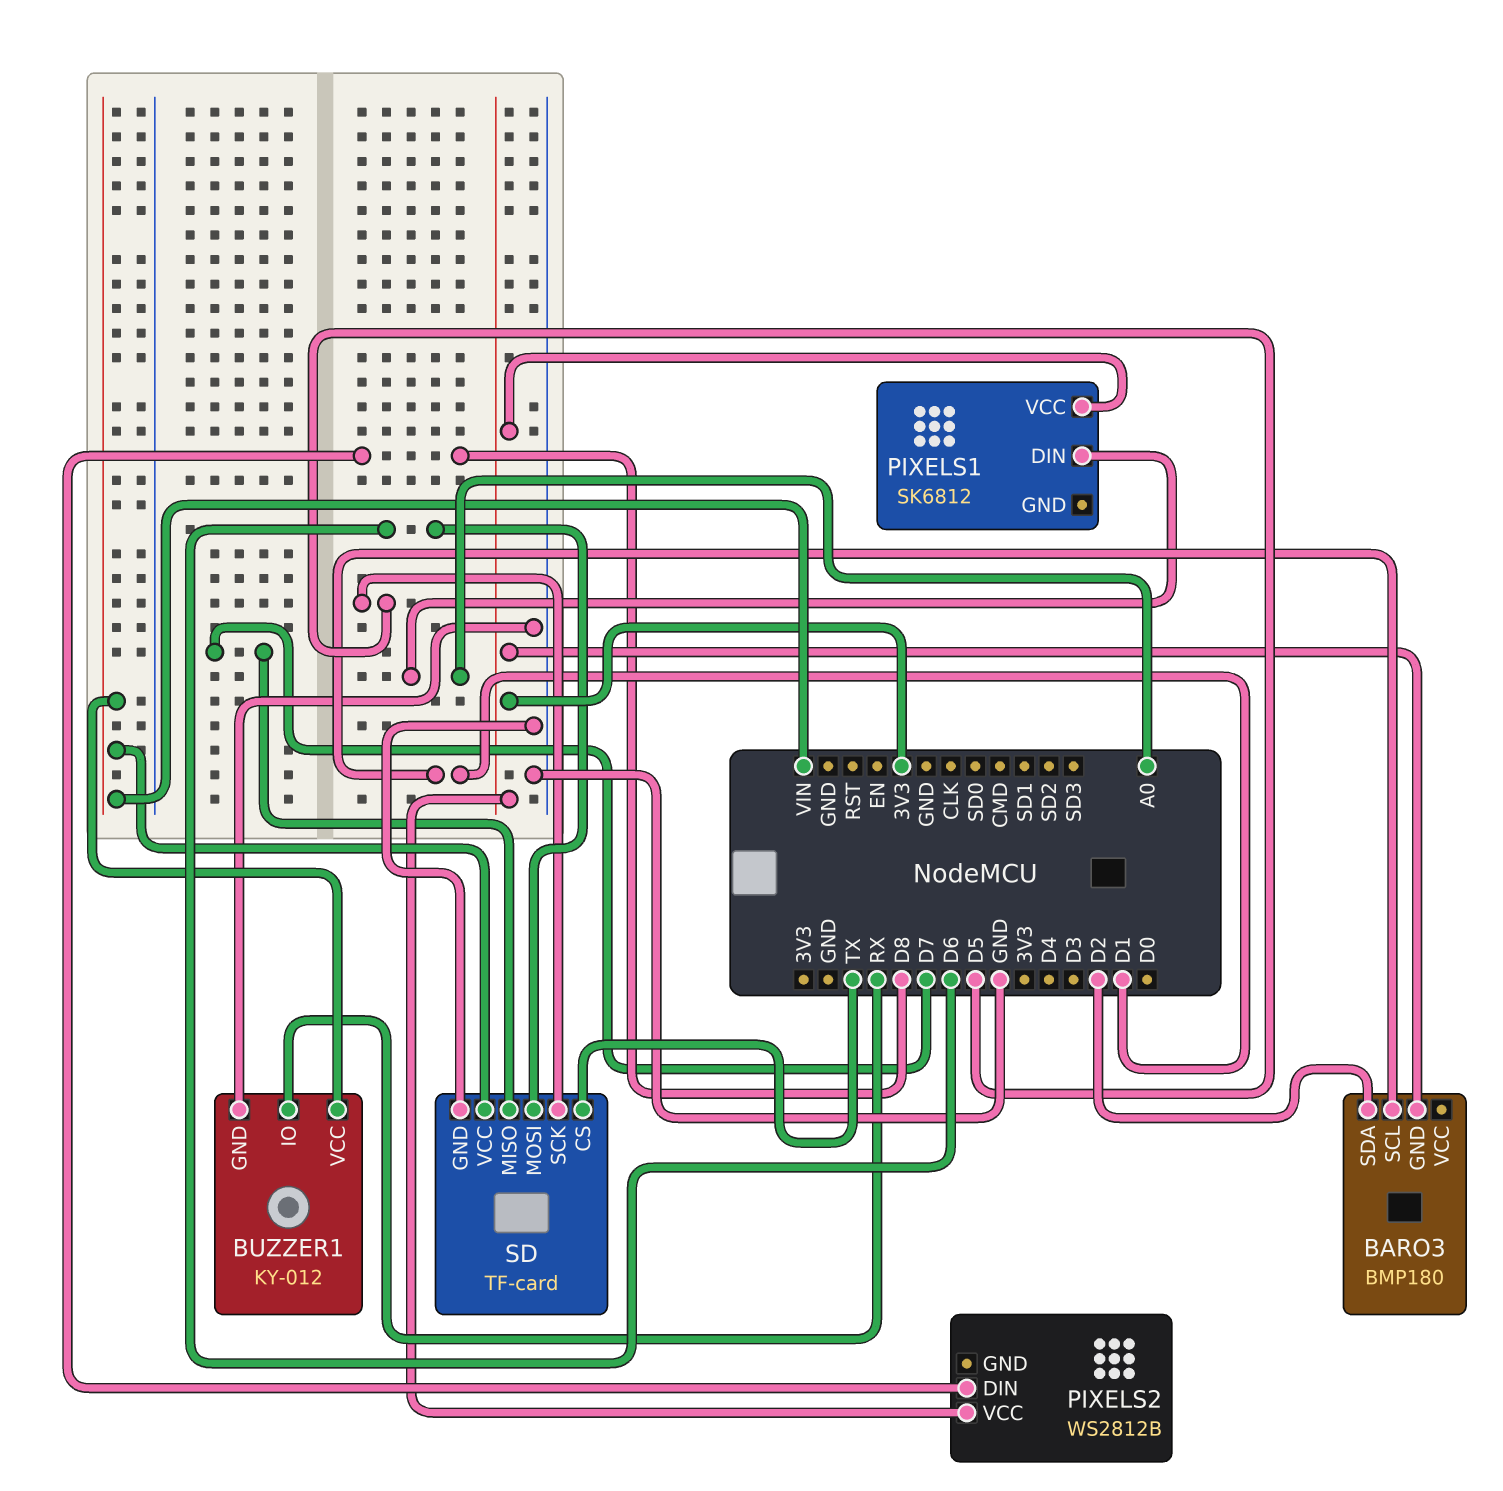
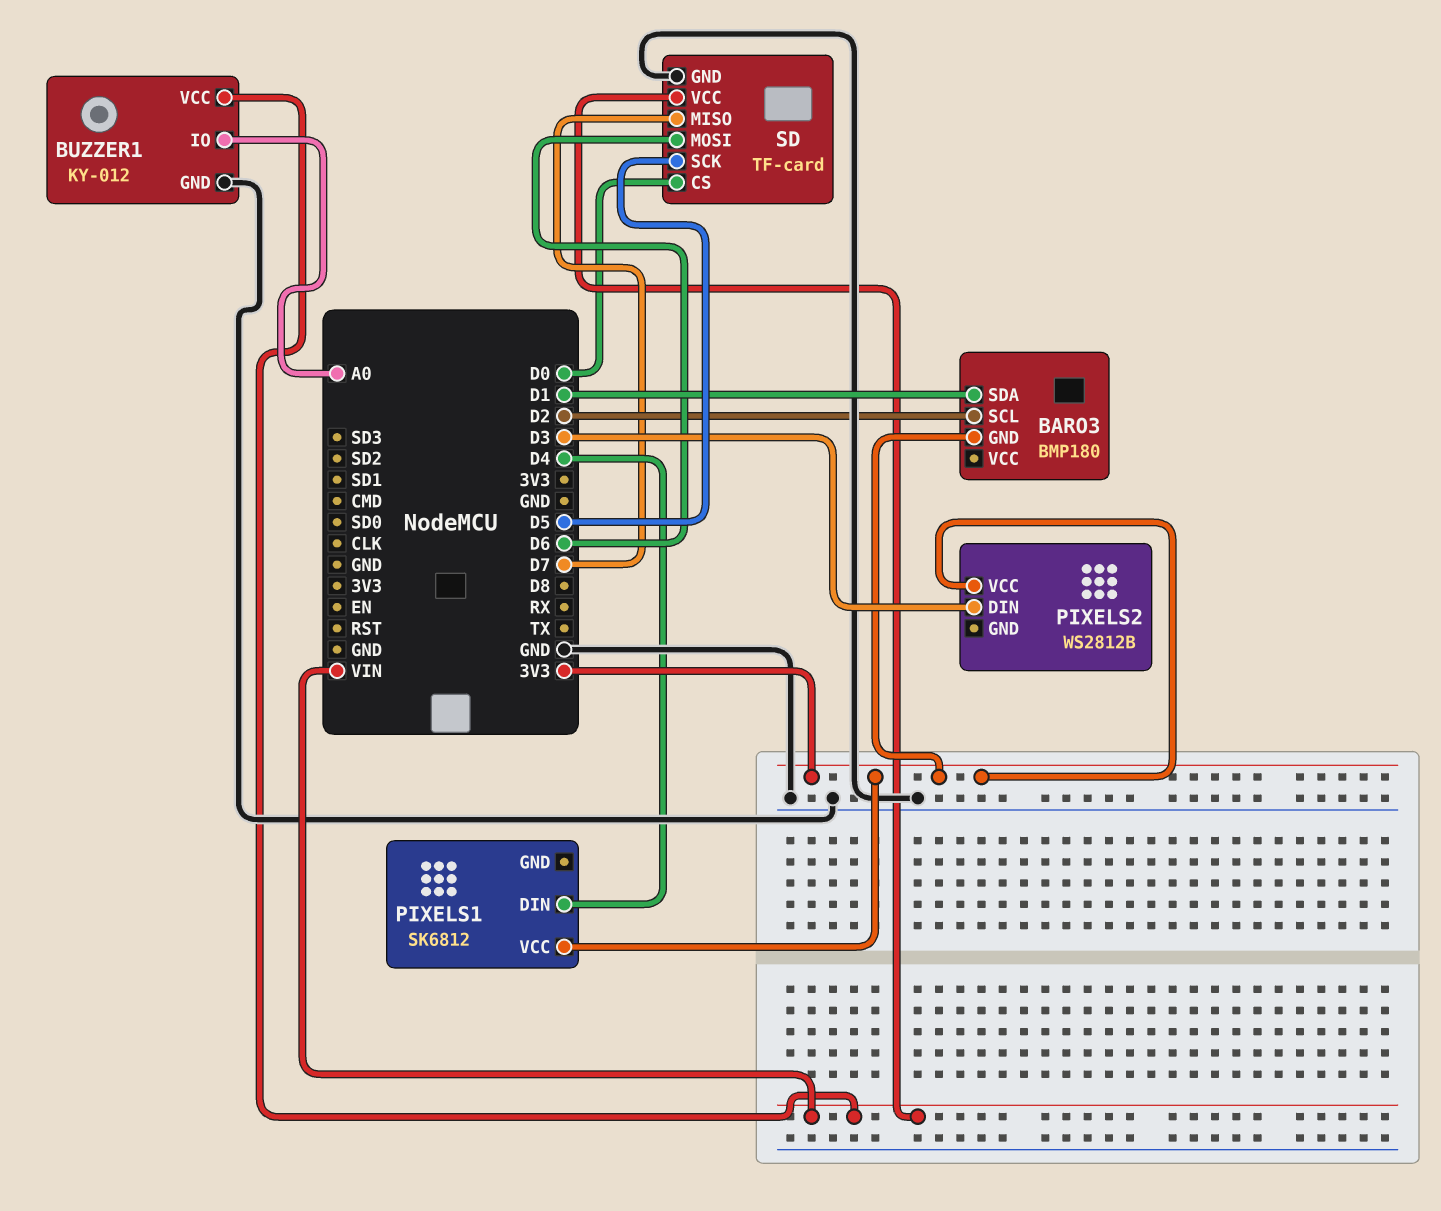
BARO3 pin SCL: D1 -> D2
BARO3 pin SDA: D2 -> D1
BUZZER1 pin IO: RX -> A0
PIXELS1 pin DIN: A0 -> D4
PIXELS2 pin DIN: D8 -> D3
SD pin CS: TX -> D0

